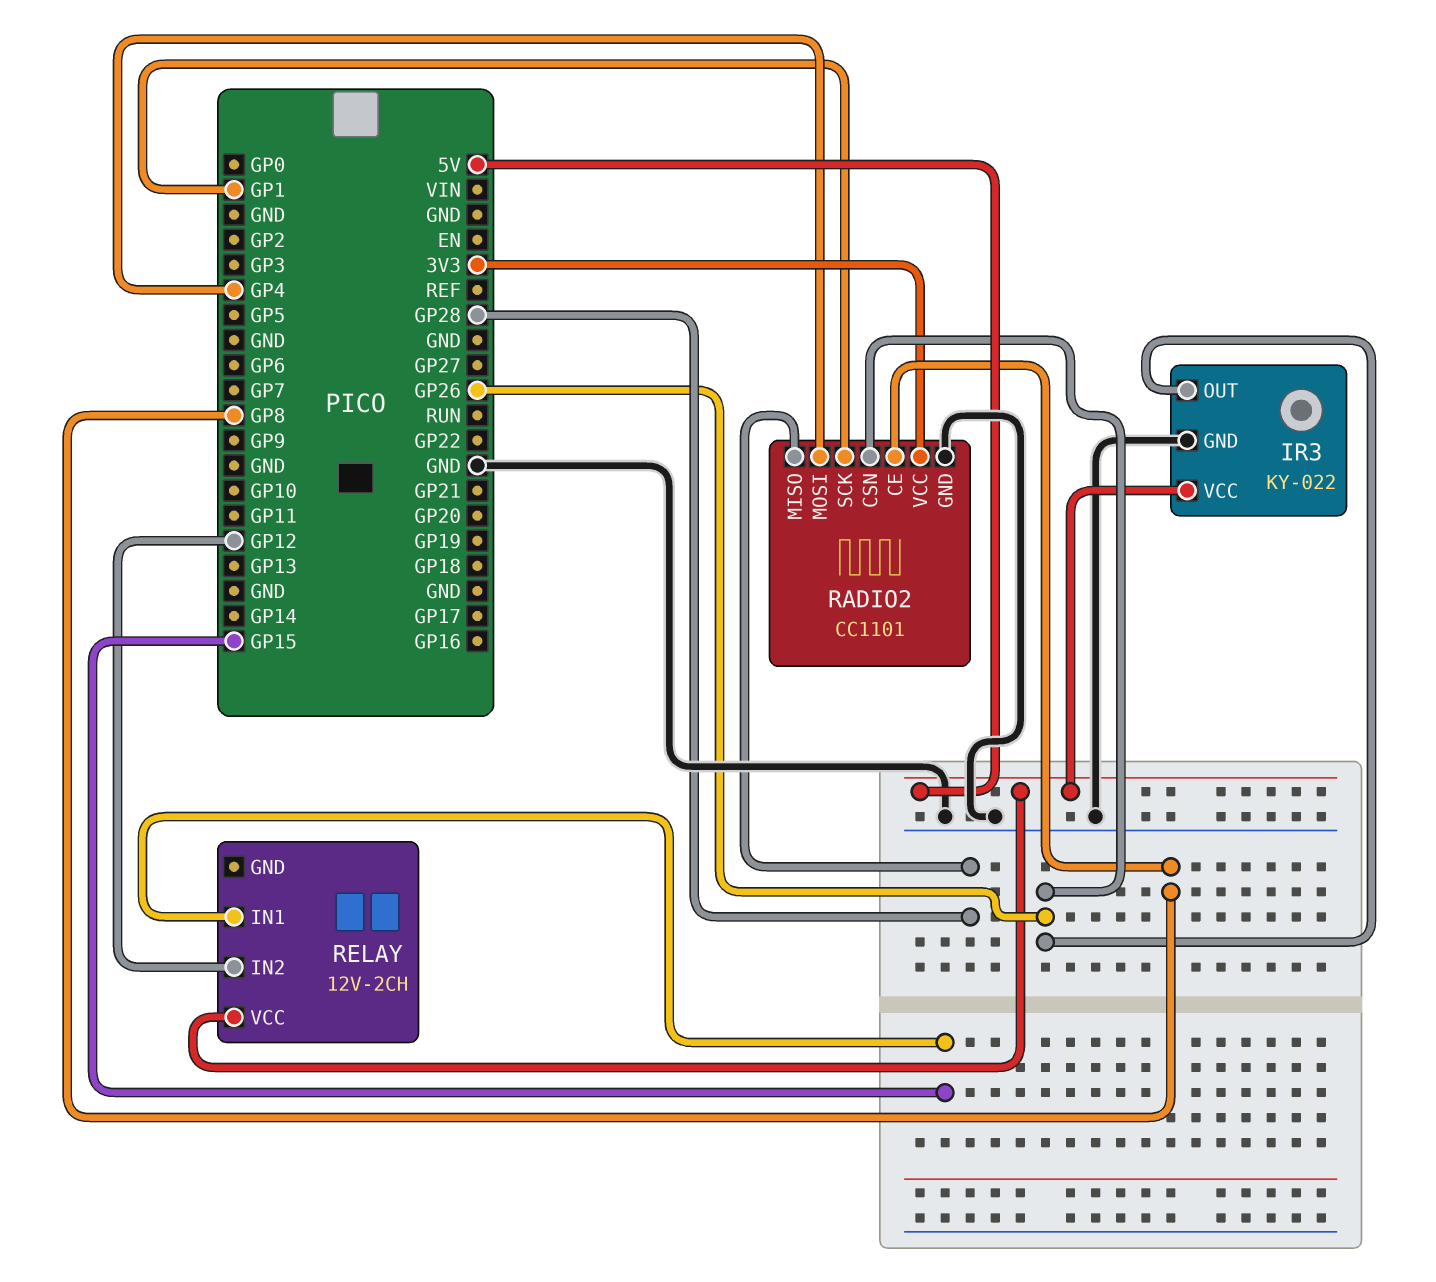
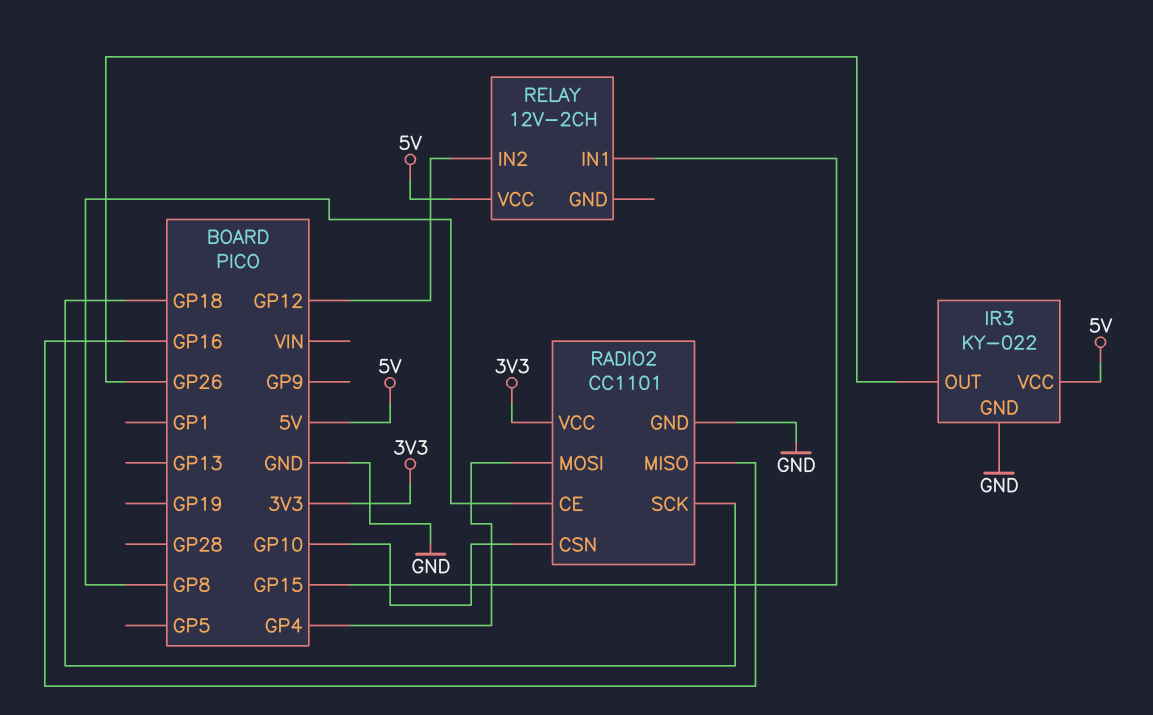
RADIO2 pin CSN: GP26 -> GP10
RADIO2 pin MISO: GP28 -> GP16
RADIO2 pin SCK: GP1 -> GP18

